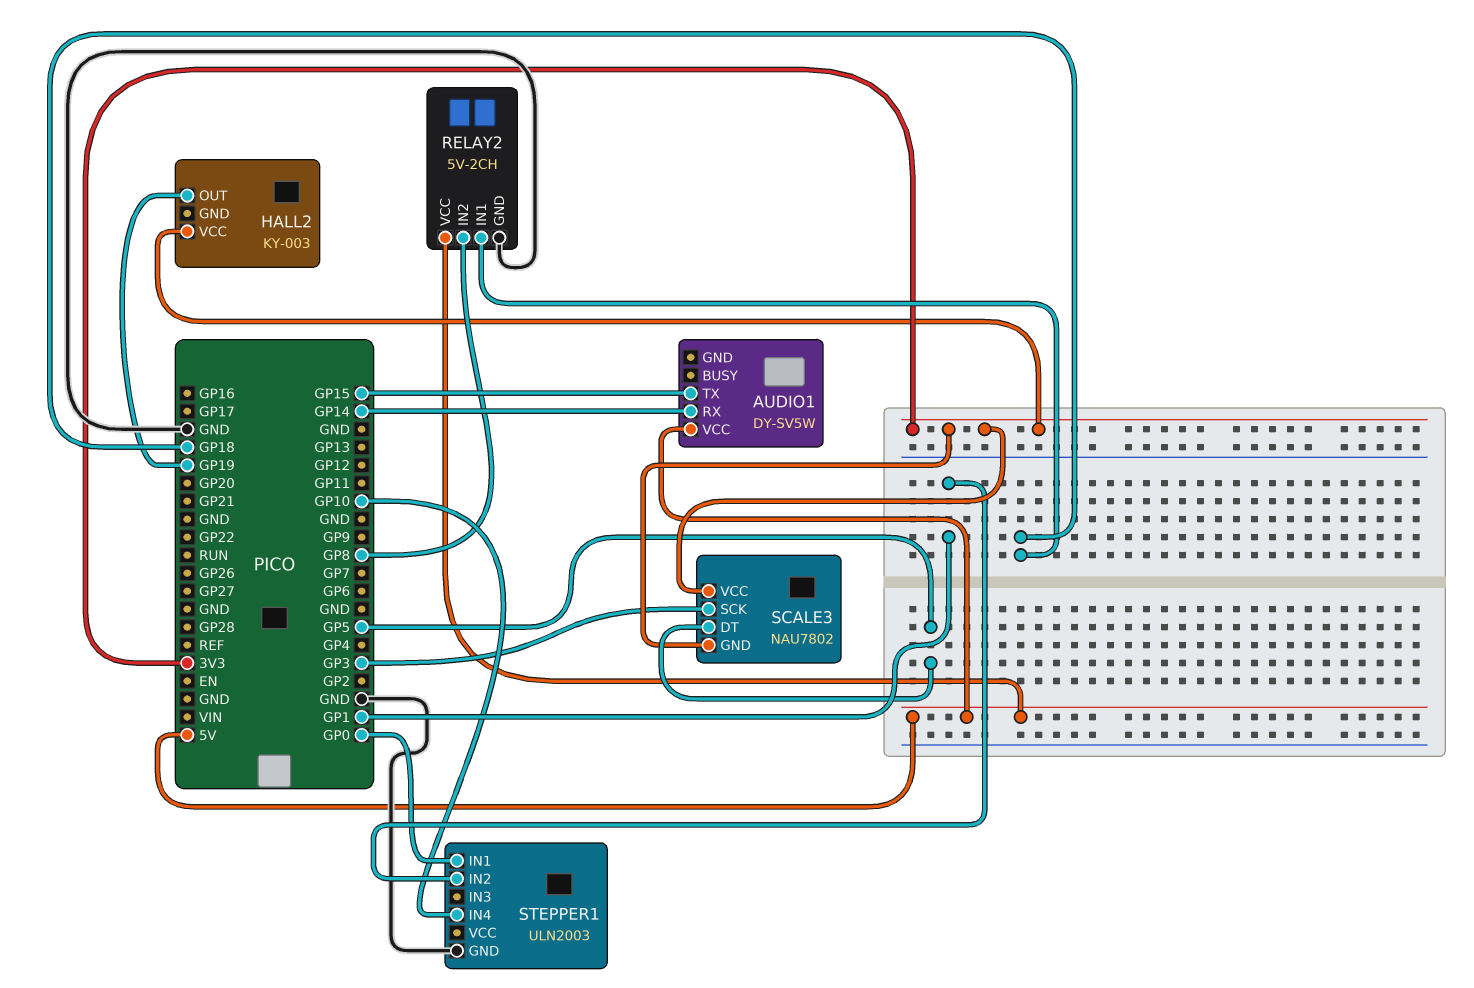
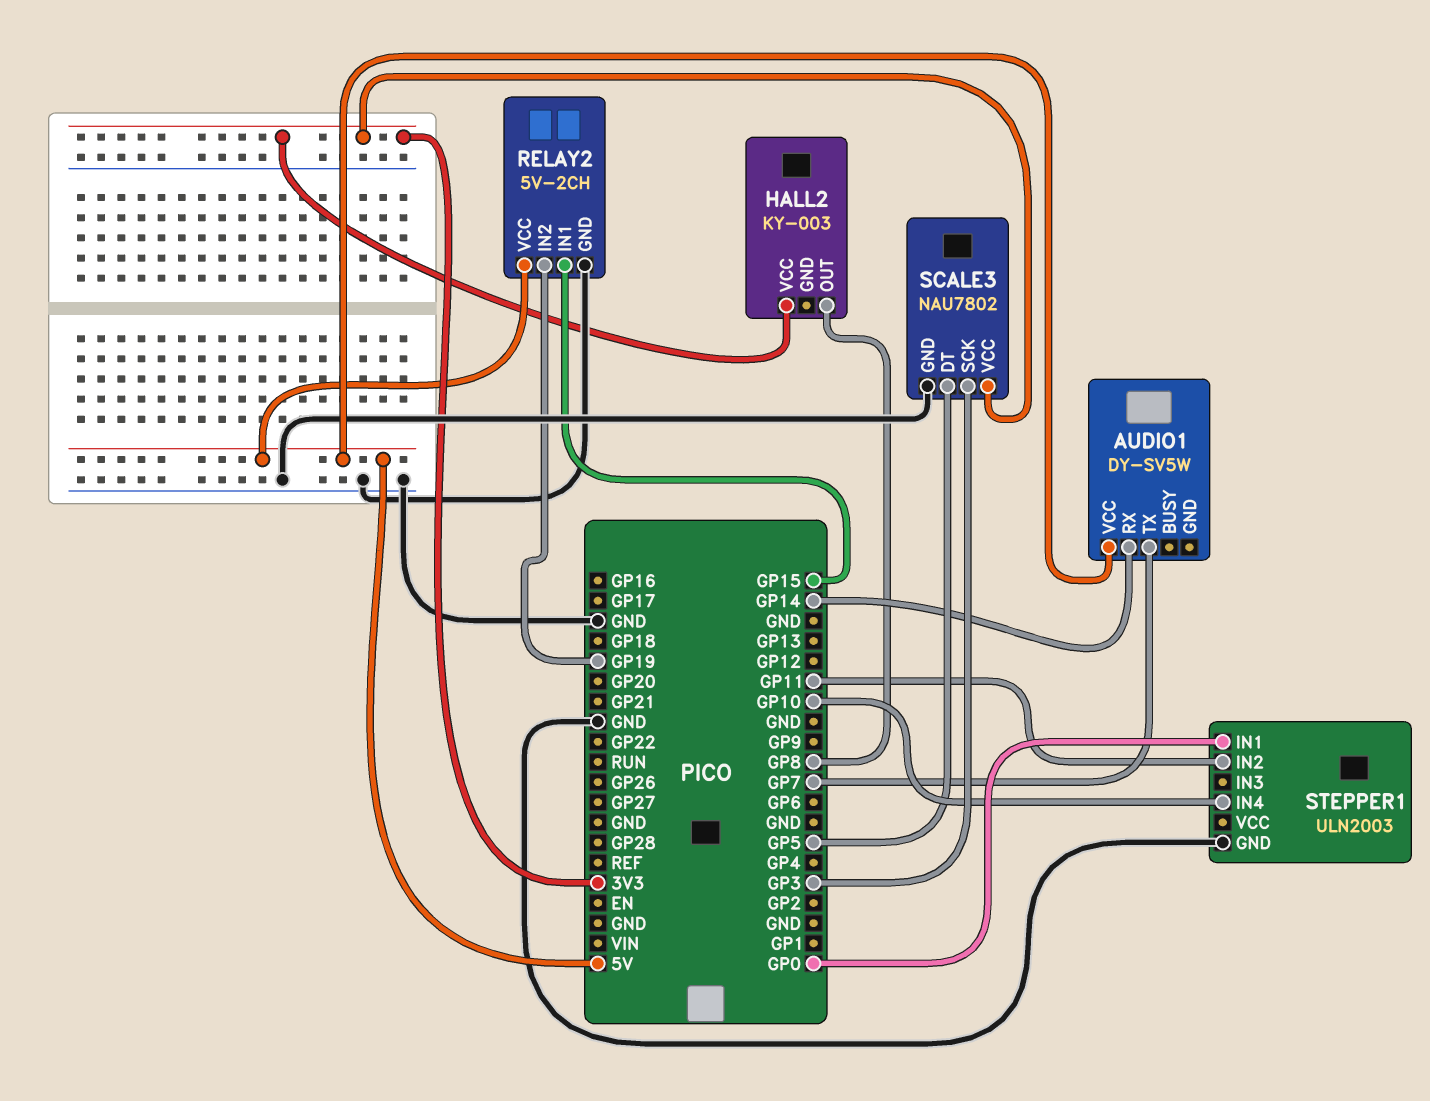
AUDIO1 pin TX: GP15 -> GP7
HALL2 pin OUT: GP19 -> GP8
RELAY2 pin IN1: GP18 -> GP15
RELAY2 pin IN2: GP8 -> GP19
SCALE3 pin GND: 3V3 -> GND
STEPPER1 pin IN2: GP1 -> GP11

